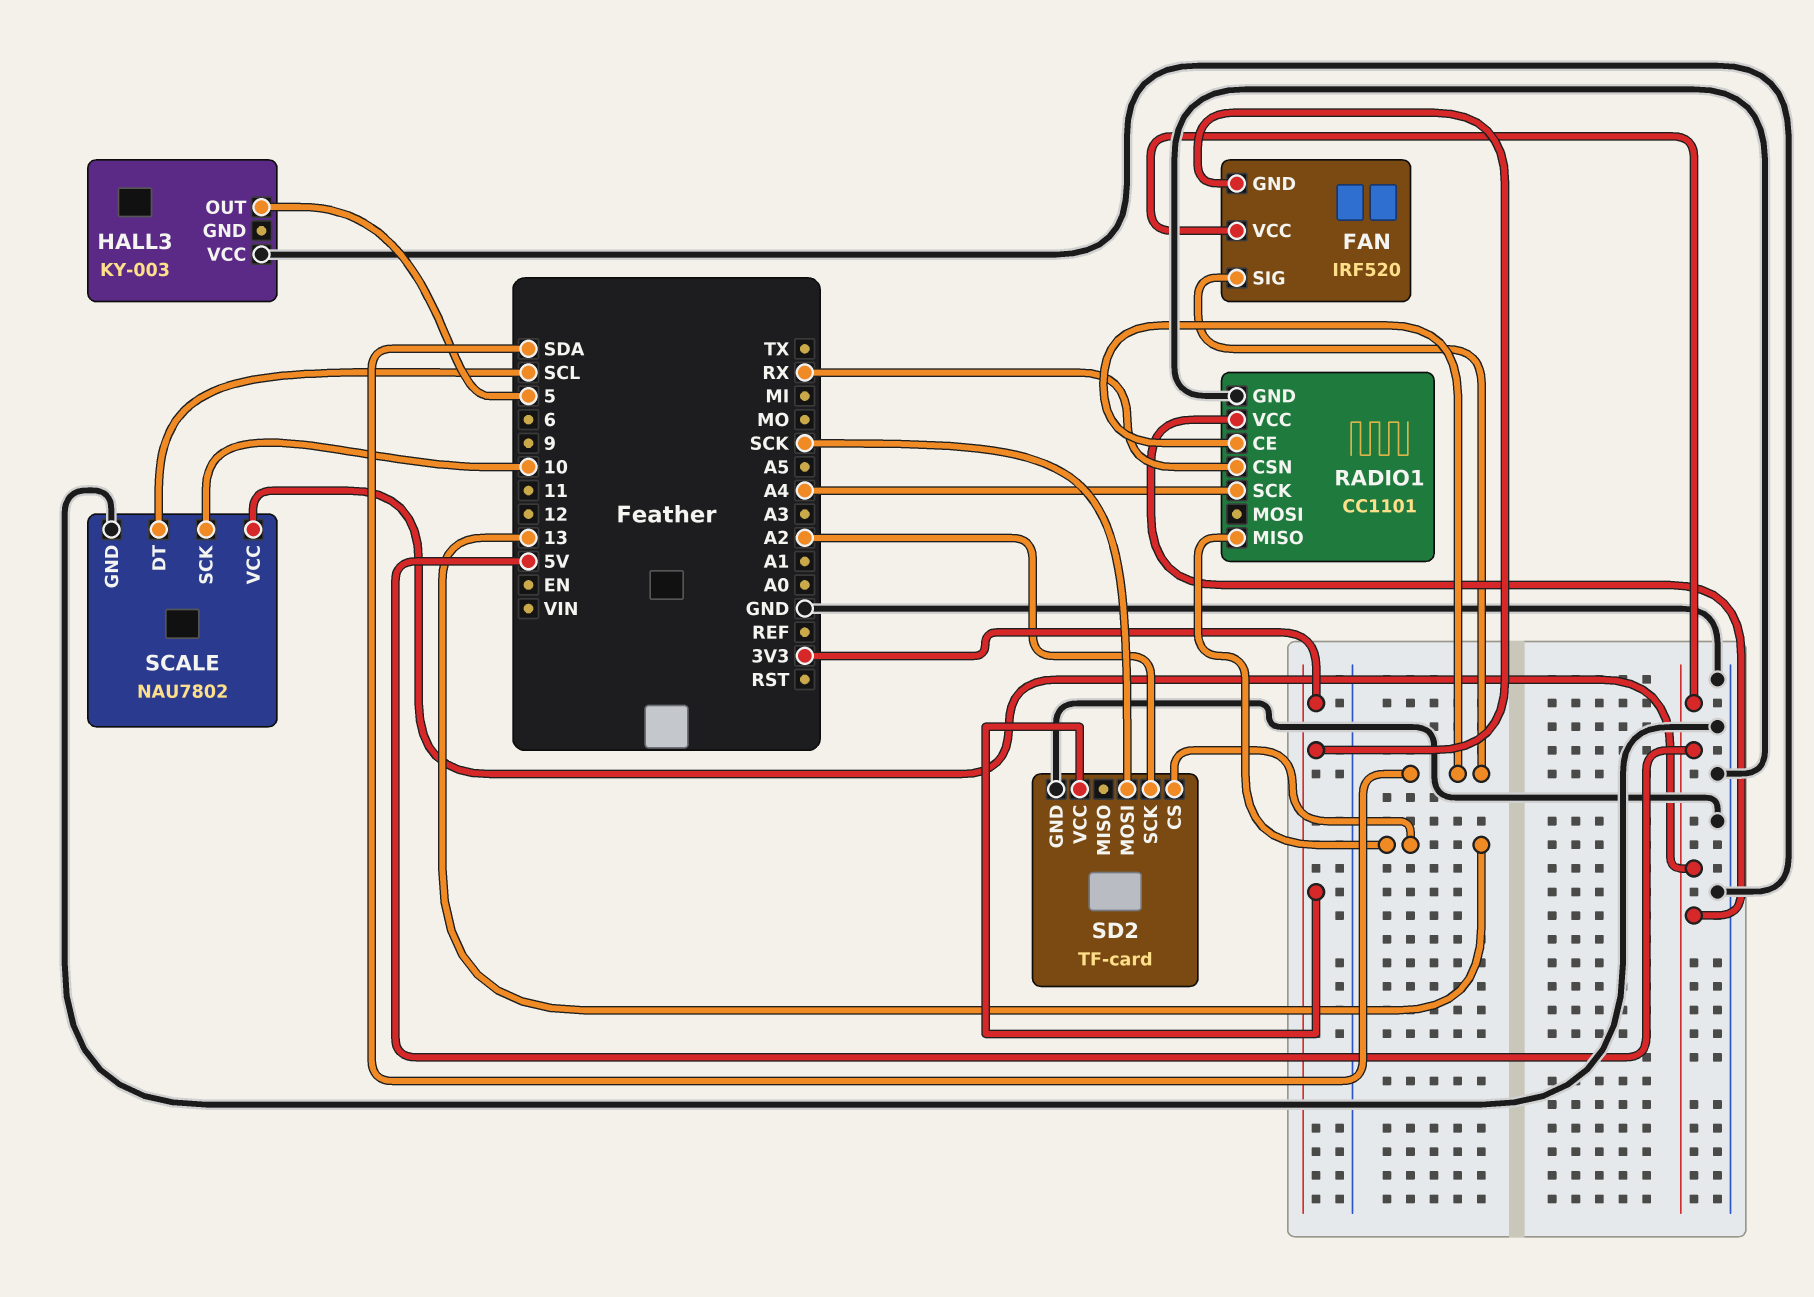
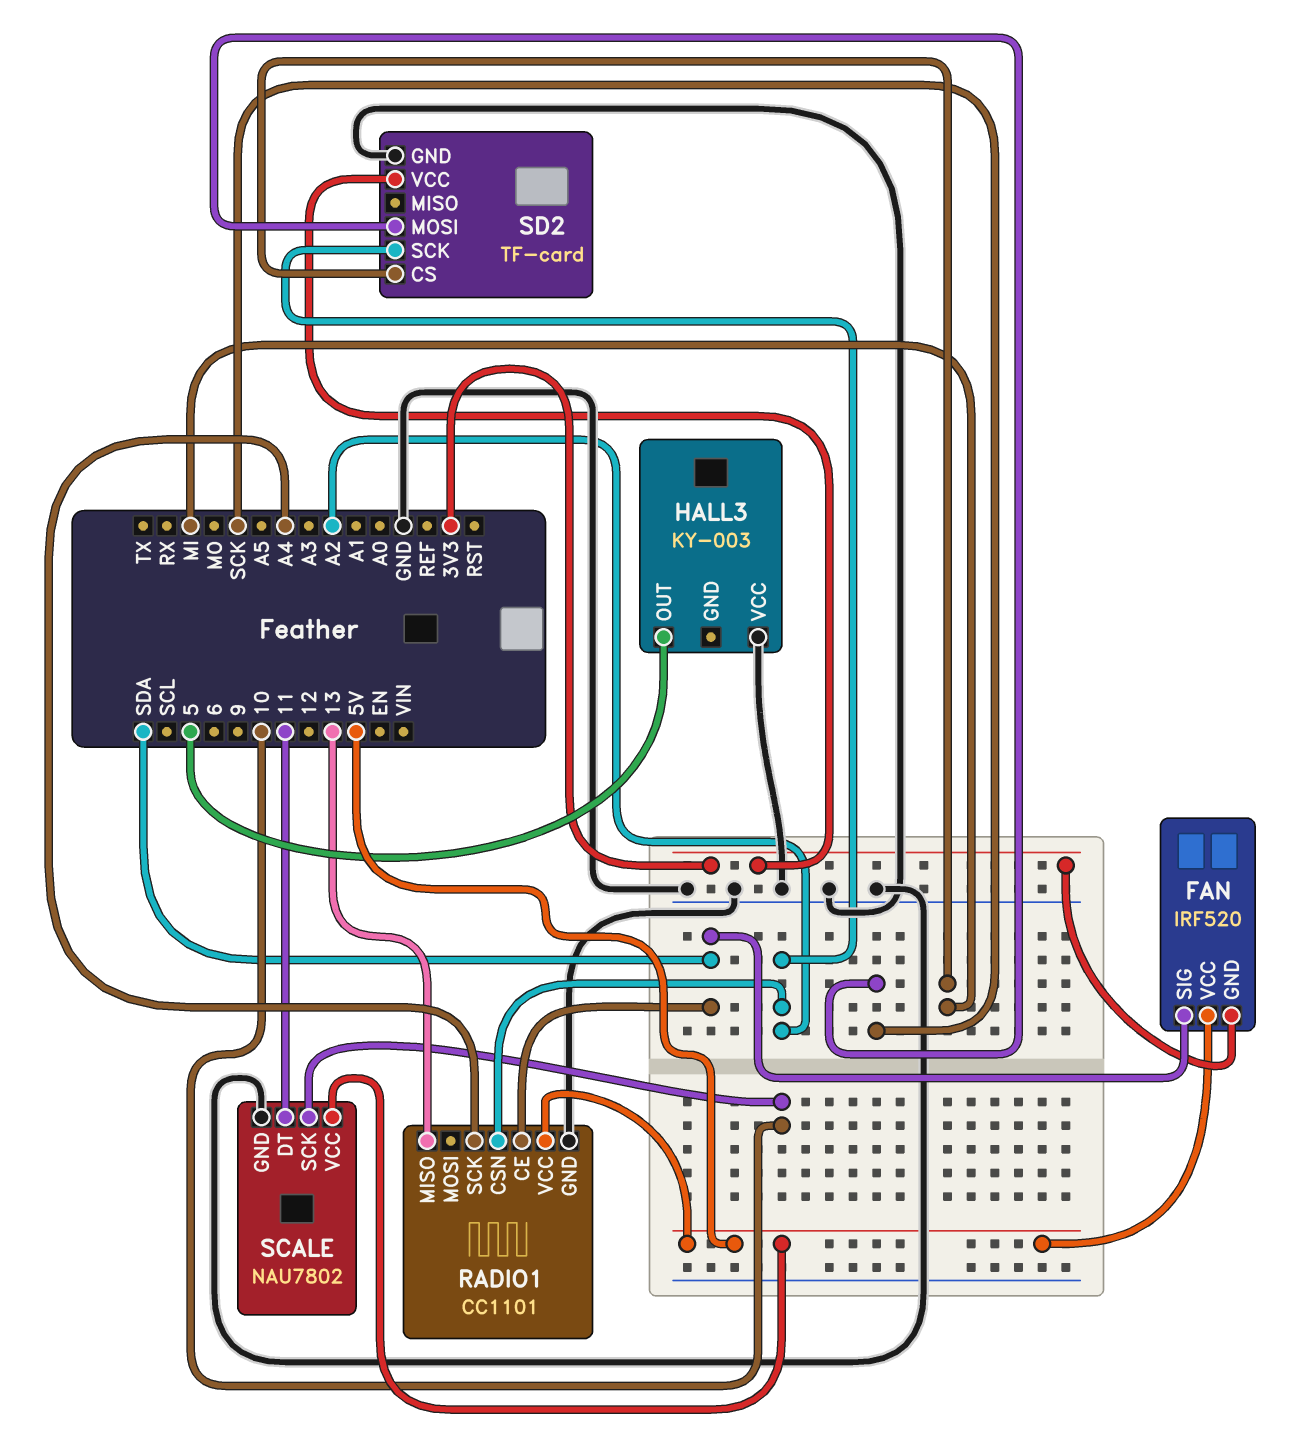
RADIO1 pin CSN: RX -> A2
SCALE pin DT: SCL -> 11
SD2 pin CS: 13 -> MI

